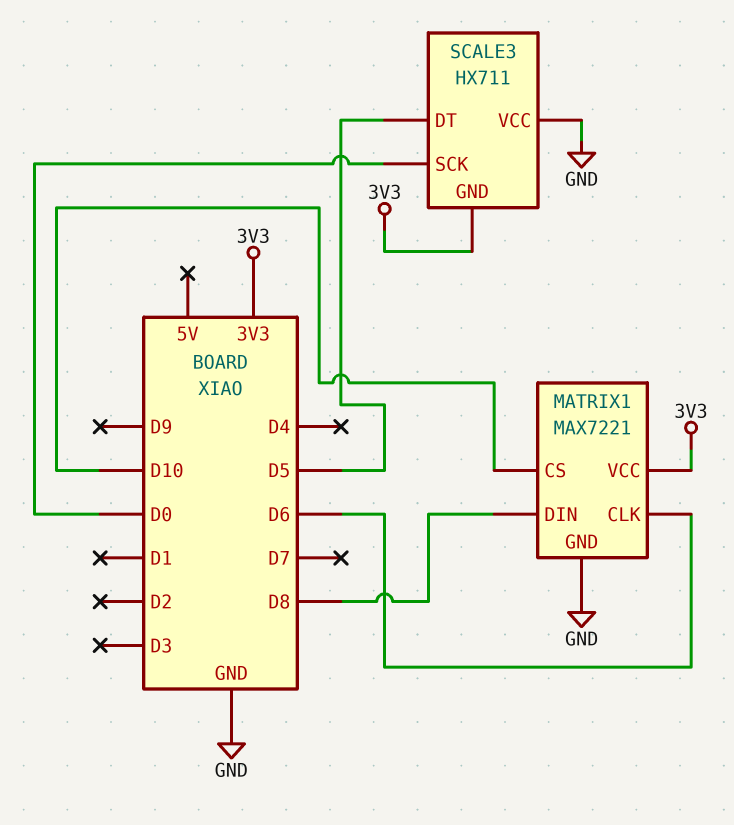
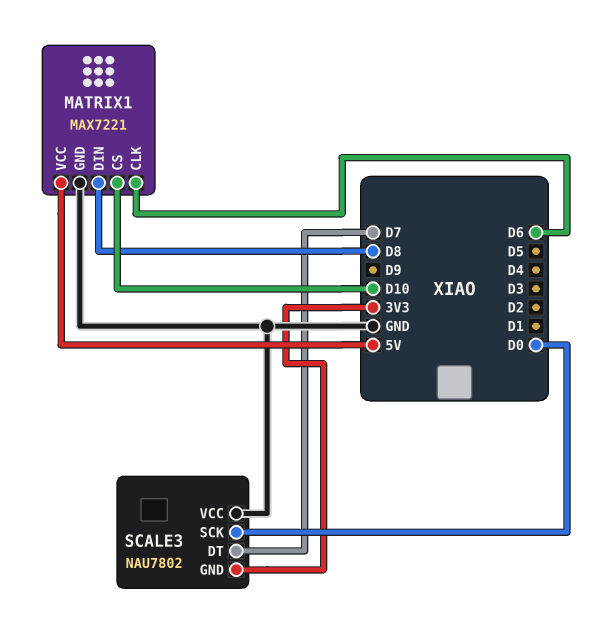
MATRIX1 pin VCC: 3V3 -> 5V
SCALE3: HX711 -> NAU7802
SCALE3 pin DT: D5 -> D7

